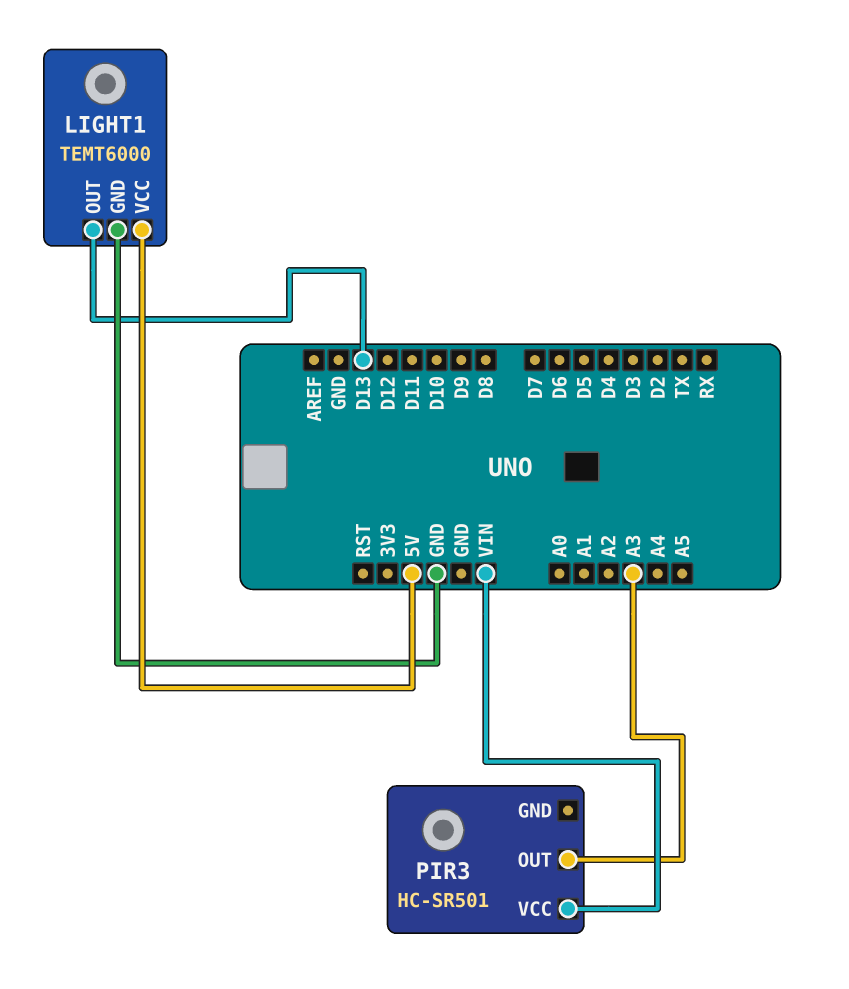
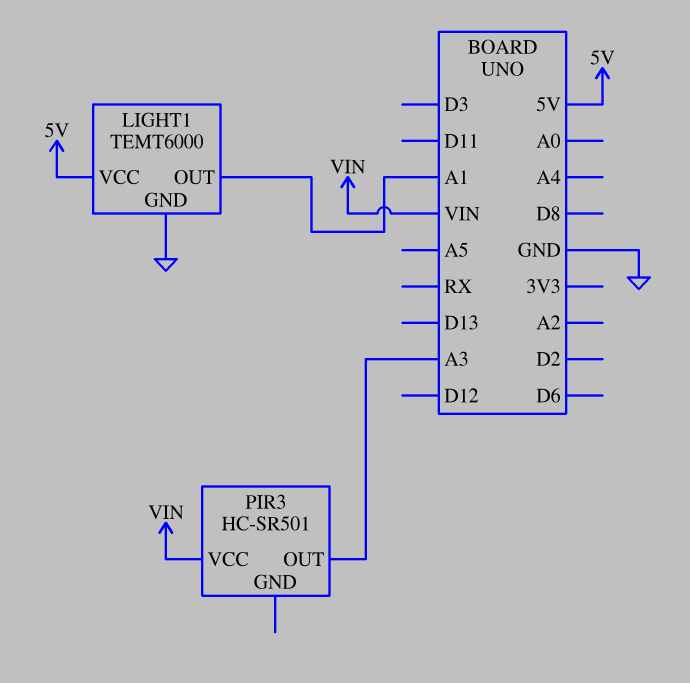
LIGHT1 pin OUT: D13 -> A1

